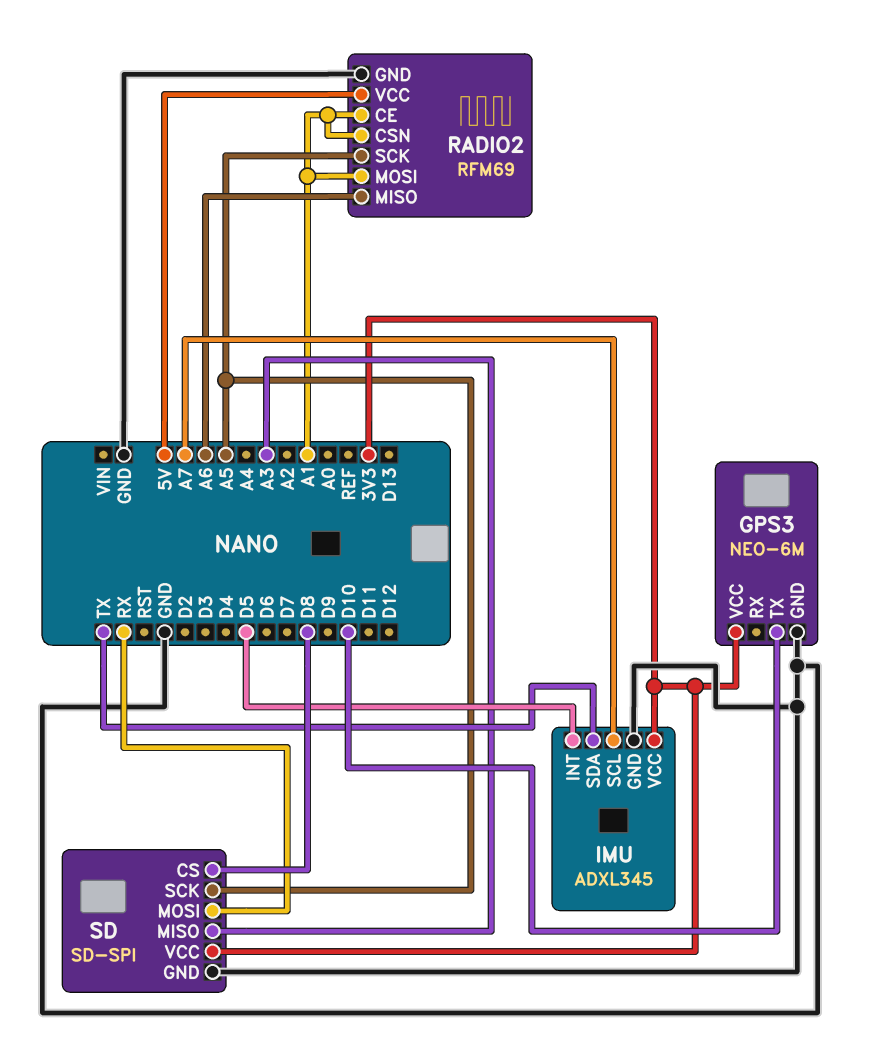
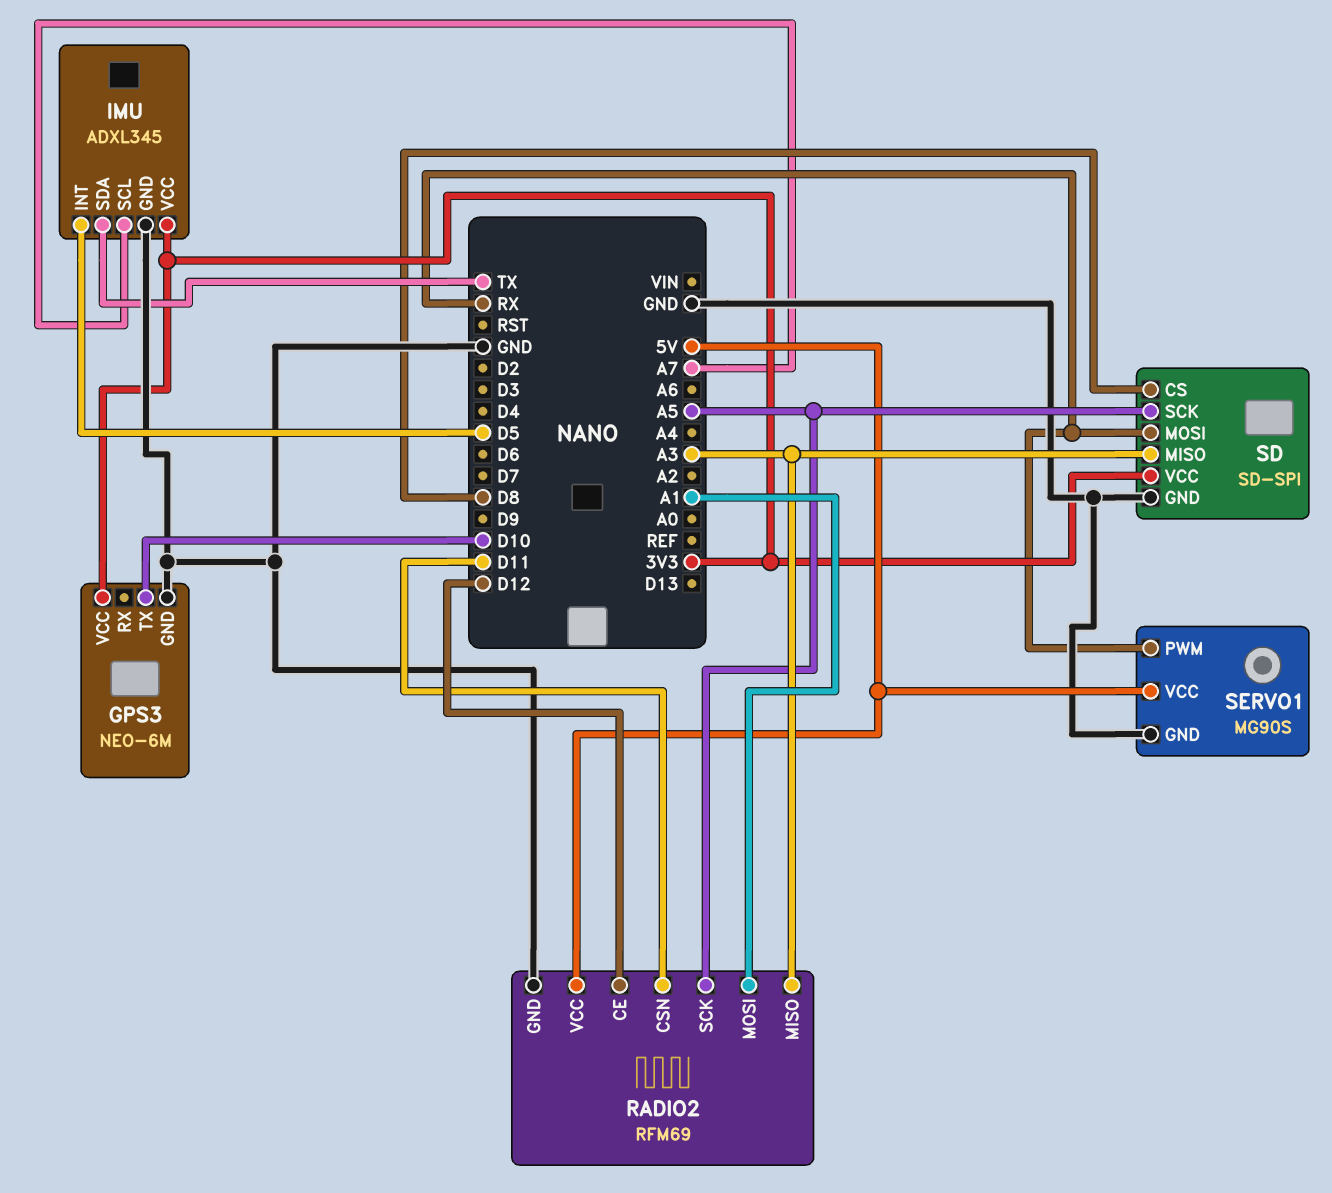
RADIO2 pin CE: A1 -> D12
RADIO2 pin CSN: A1 -> D11
RADIO2 pin MISO: A6 -> A3
SERVO1: none -> MG90S
SERVO1 pin GND: none -> GND
SERVO1 pin PWM: none -> RX
SERVO1 pin VCC: none -> 5V

